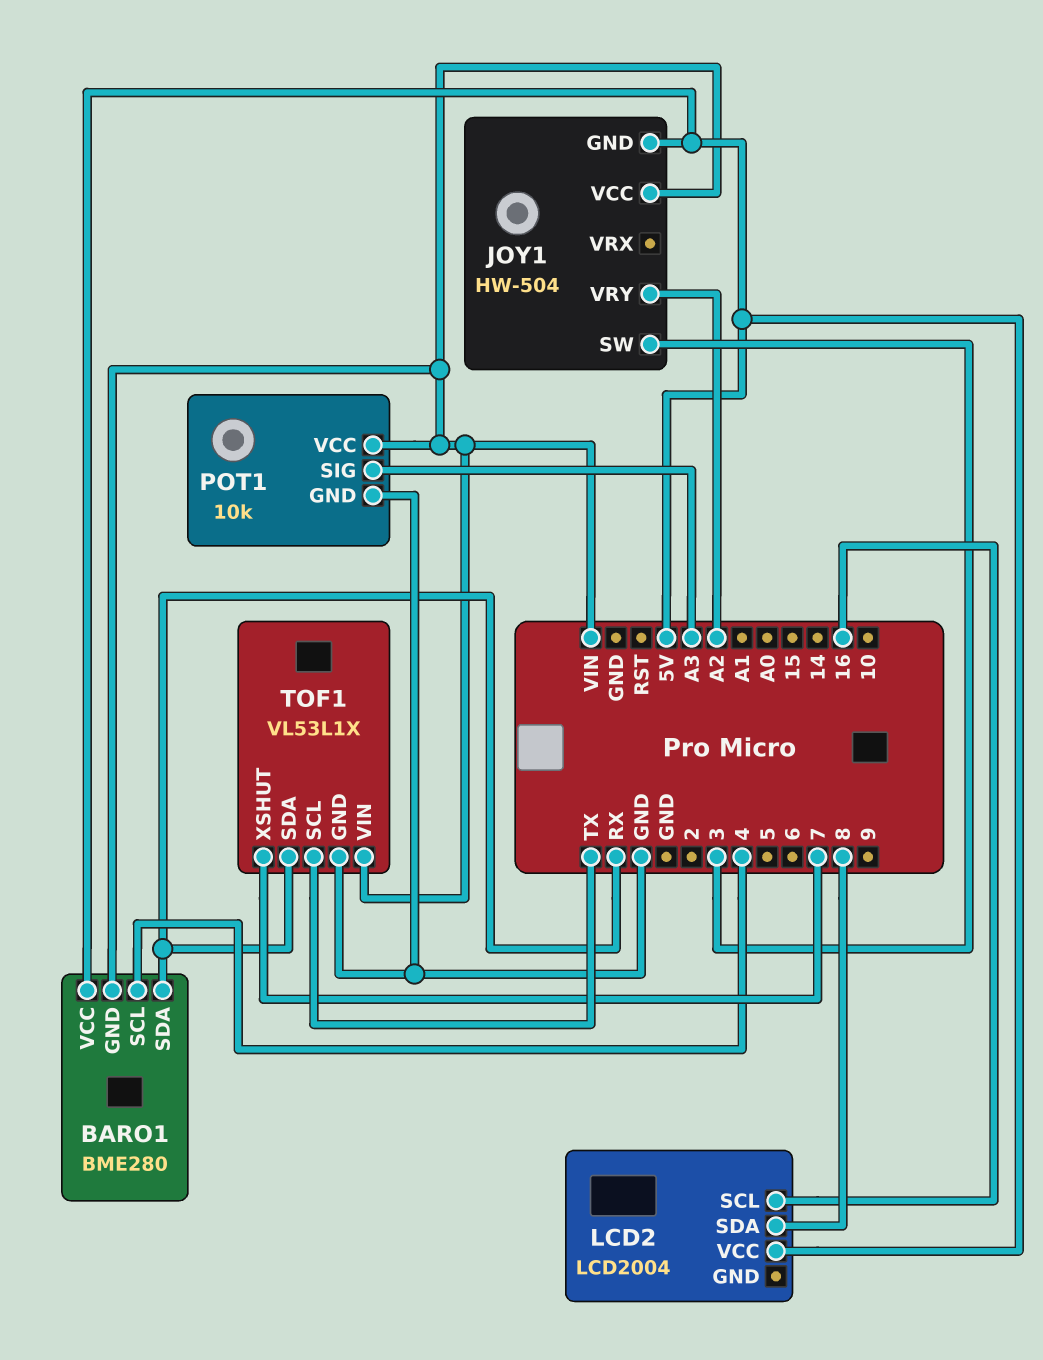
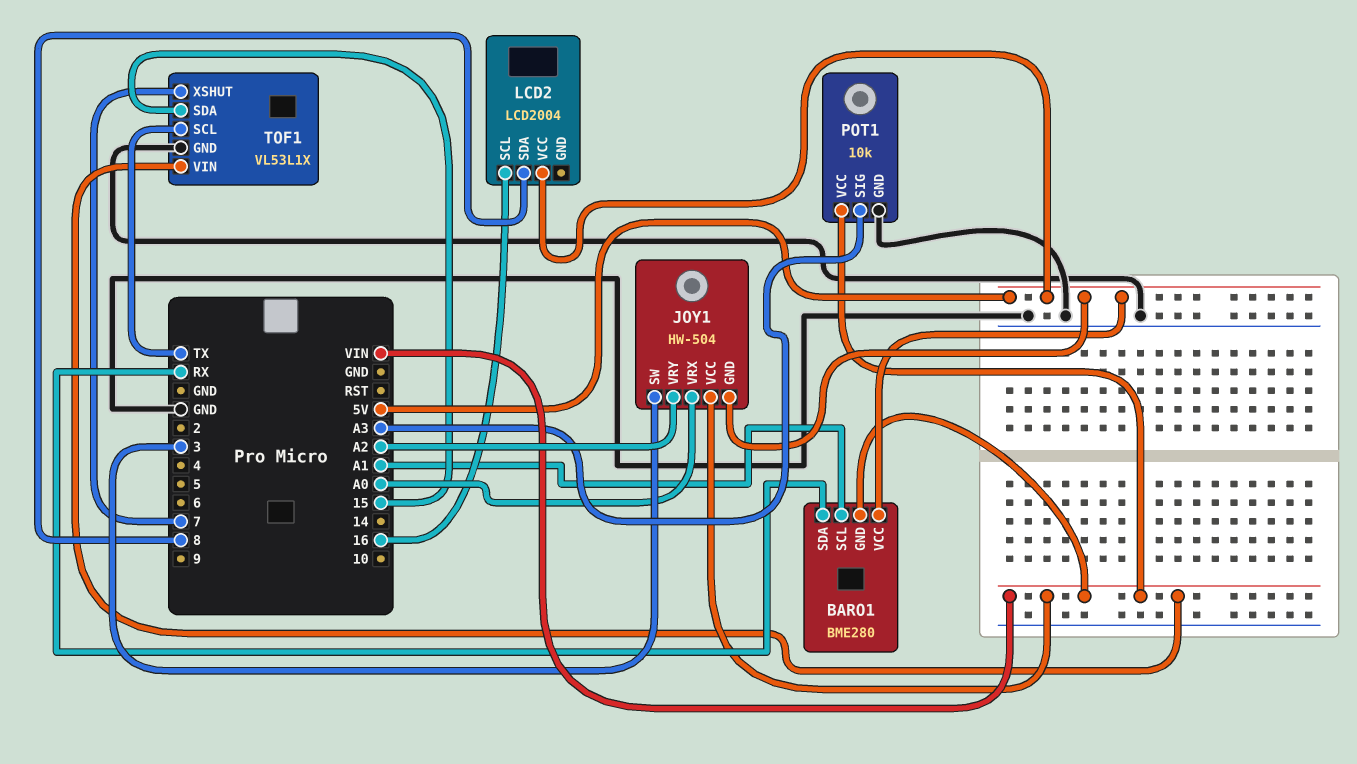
BARO1 pin SCL: 4 -> A1
JOY1 pin VRX: none -> A0
TOF1 pin SDA: RX -> 15

